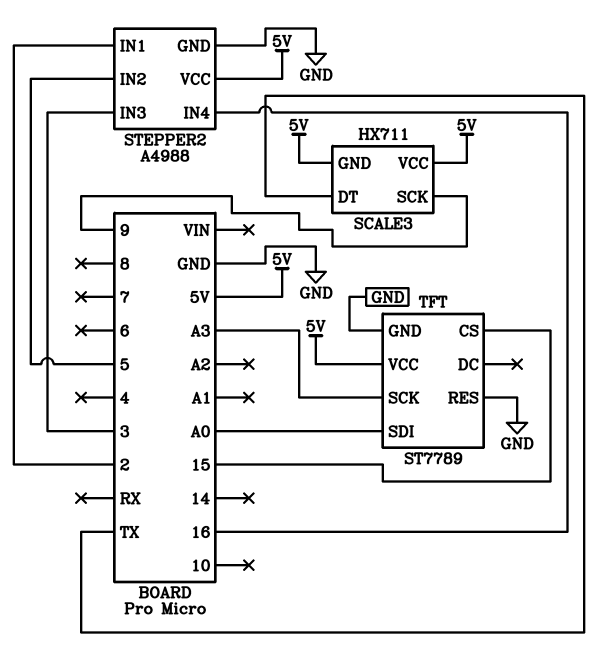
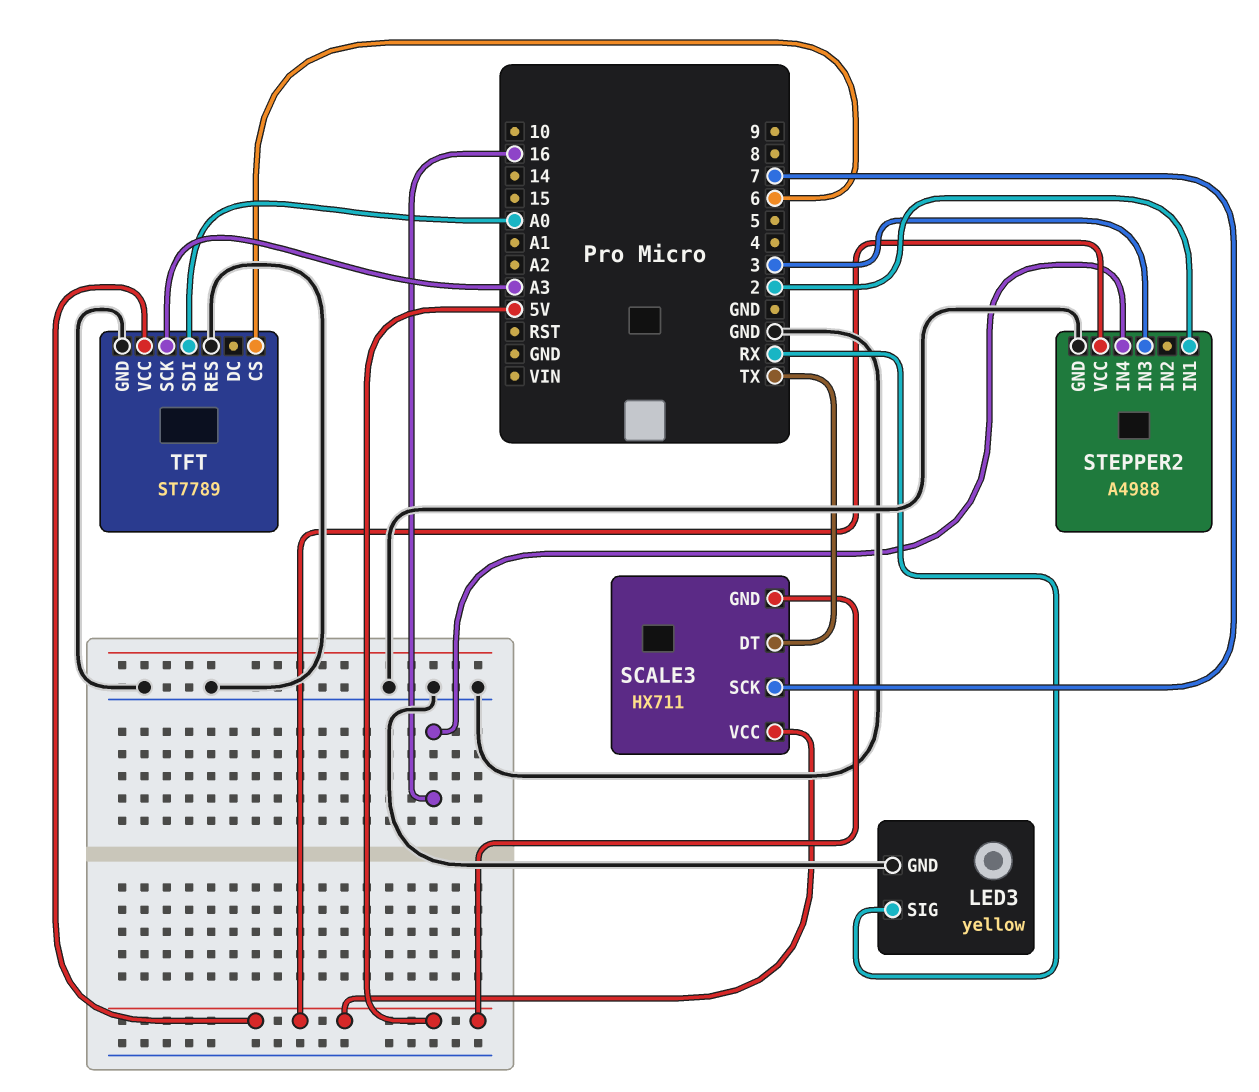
LED3: none -> yellow
LED3 pin GND: none -> GND
LED3 pin SIG: none -> RX
SCALE3 pin SCK: 9 -> 7
STEPPER2 pin IN2: 5 -> none
TFT pin CS: 15 -> 6

